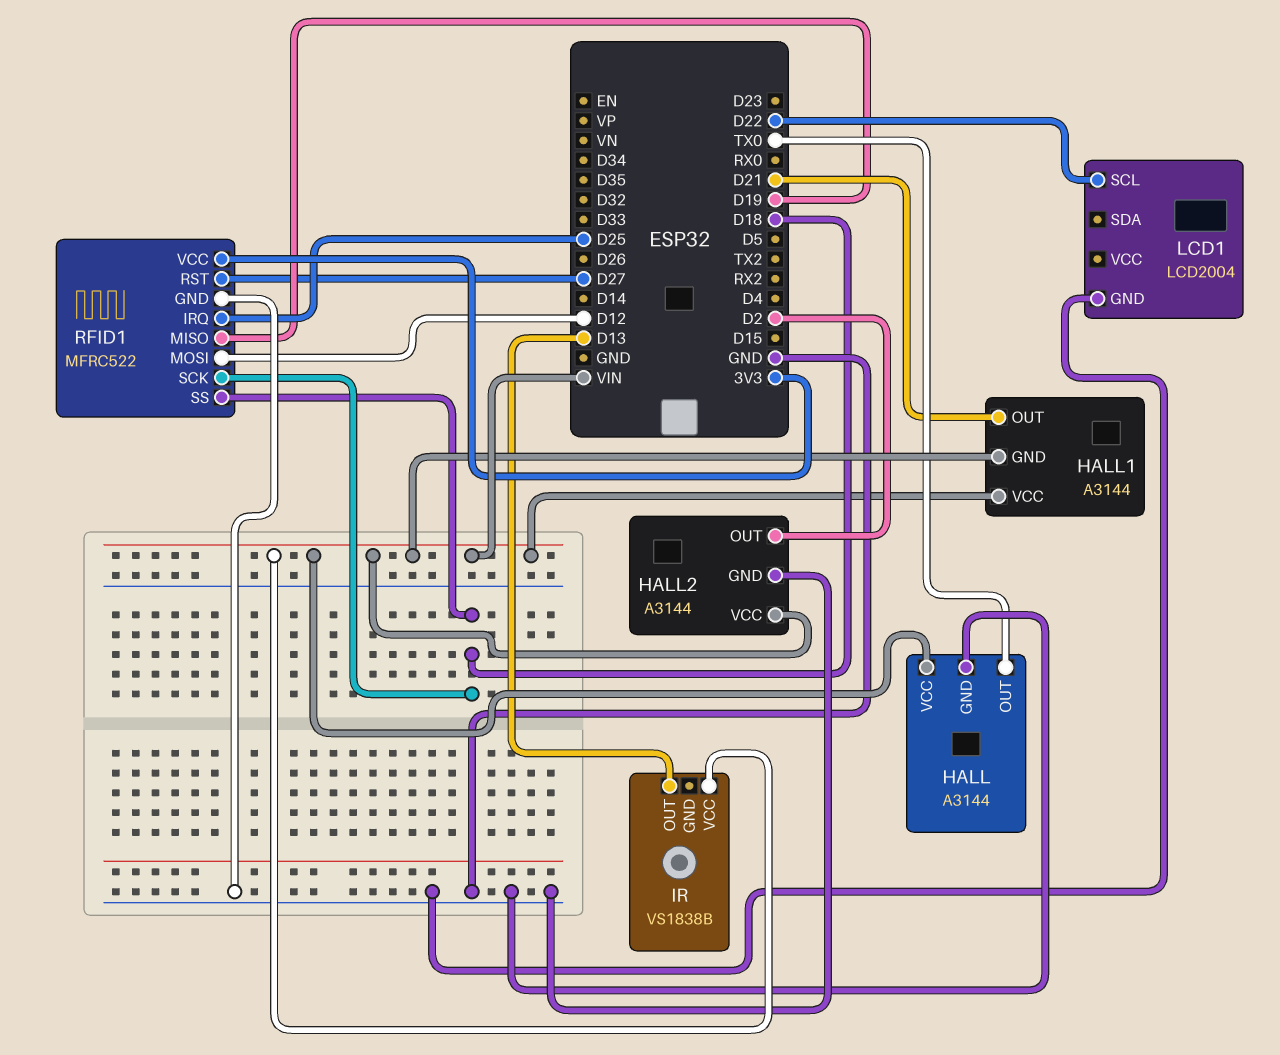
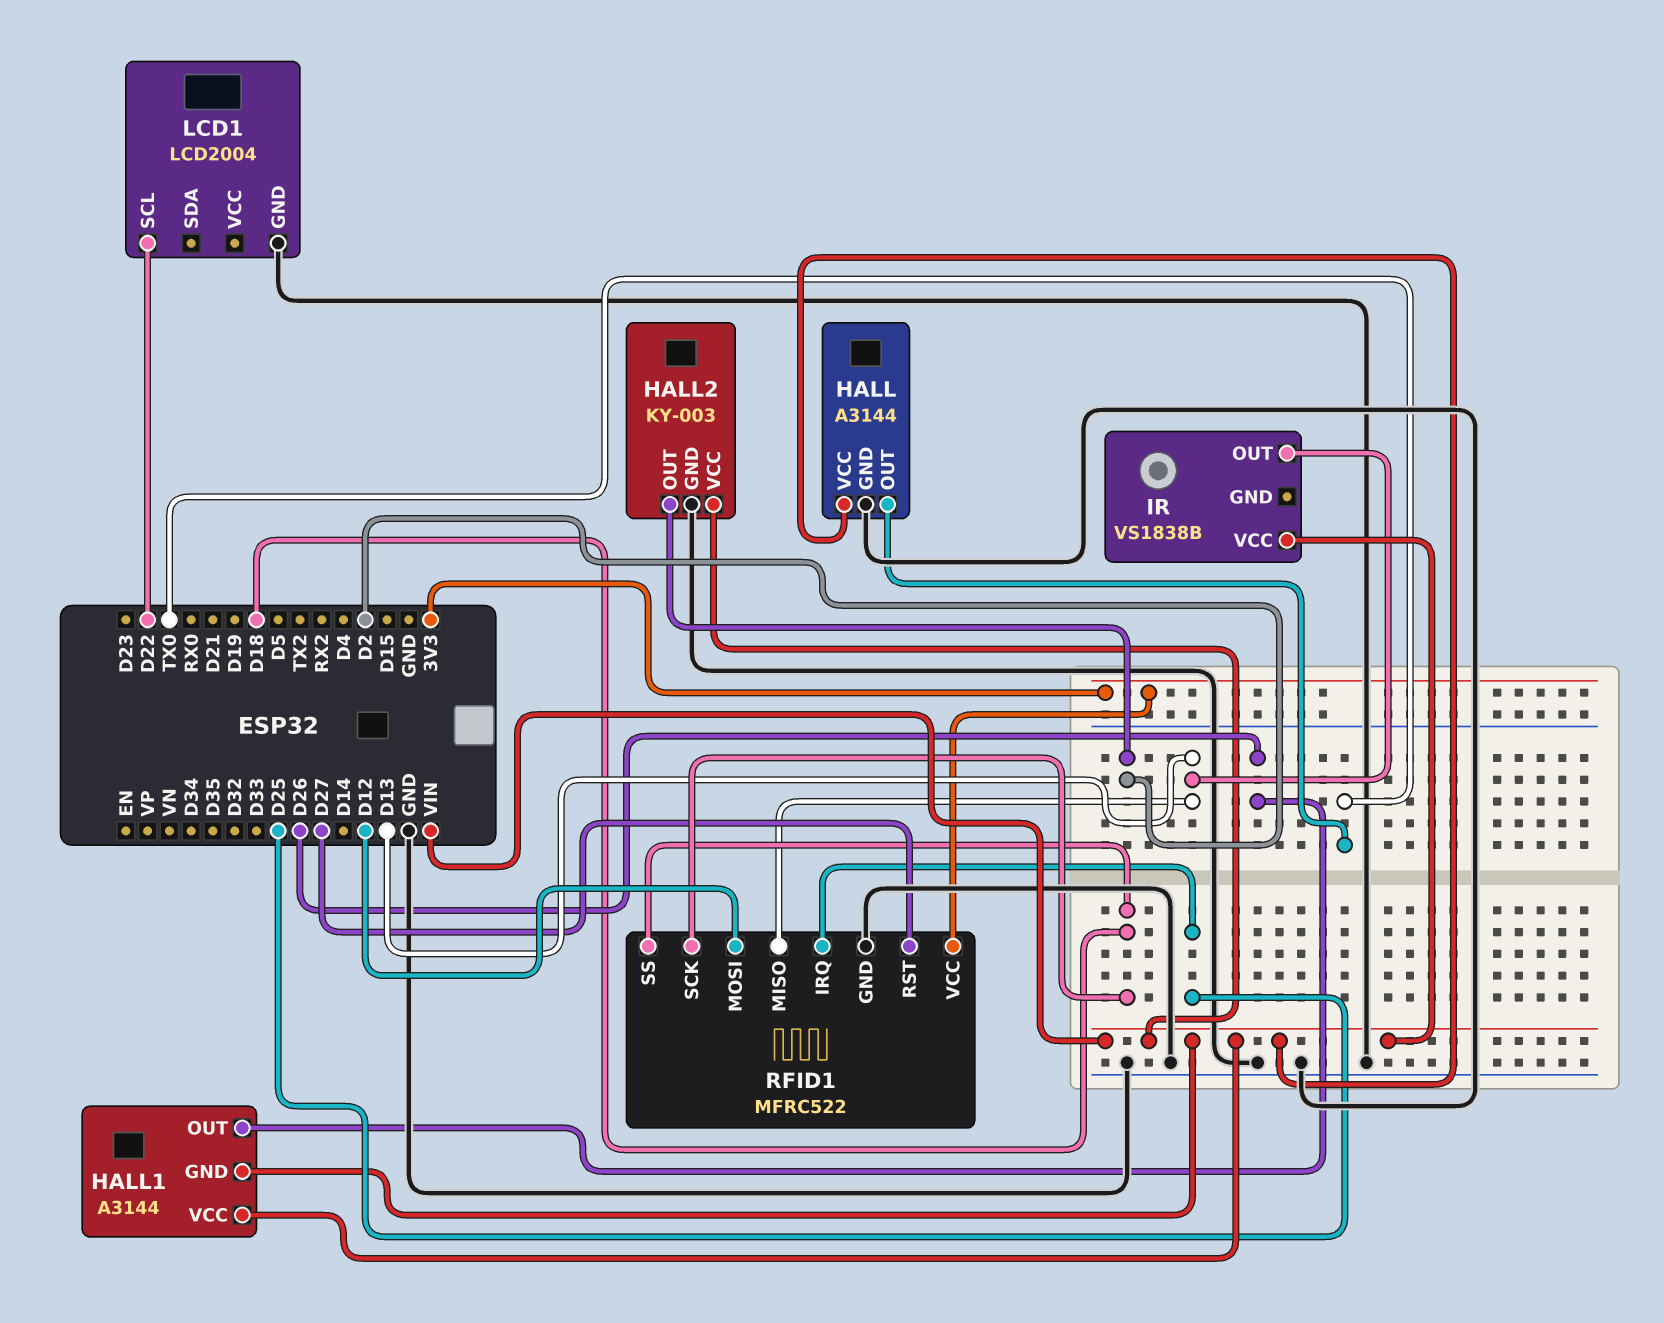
HALL1 pin OUT: D21 -> D26
HALL2: A3144 -> KY-003
RFID1 pin MISO: D19 -> D13

